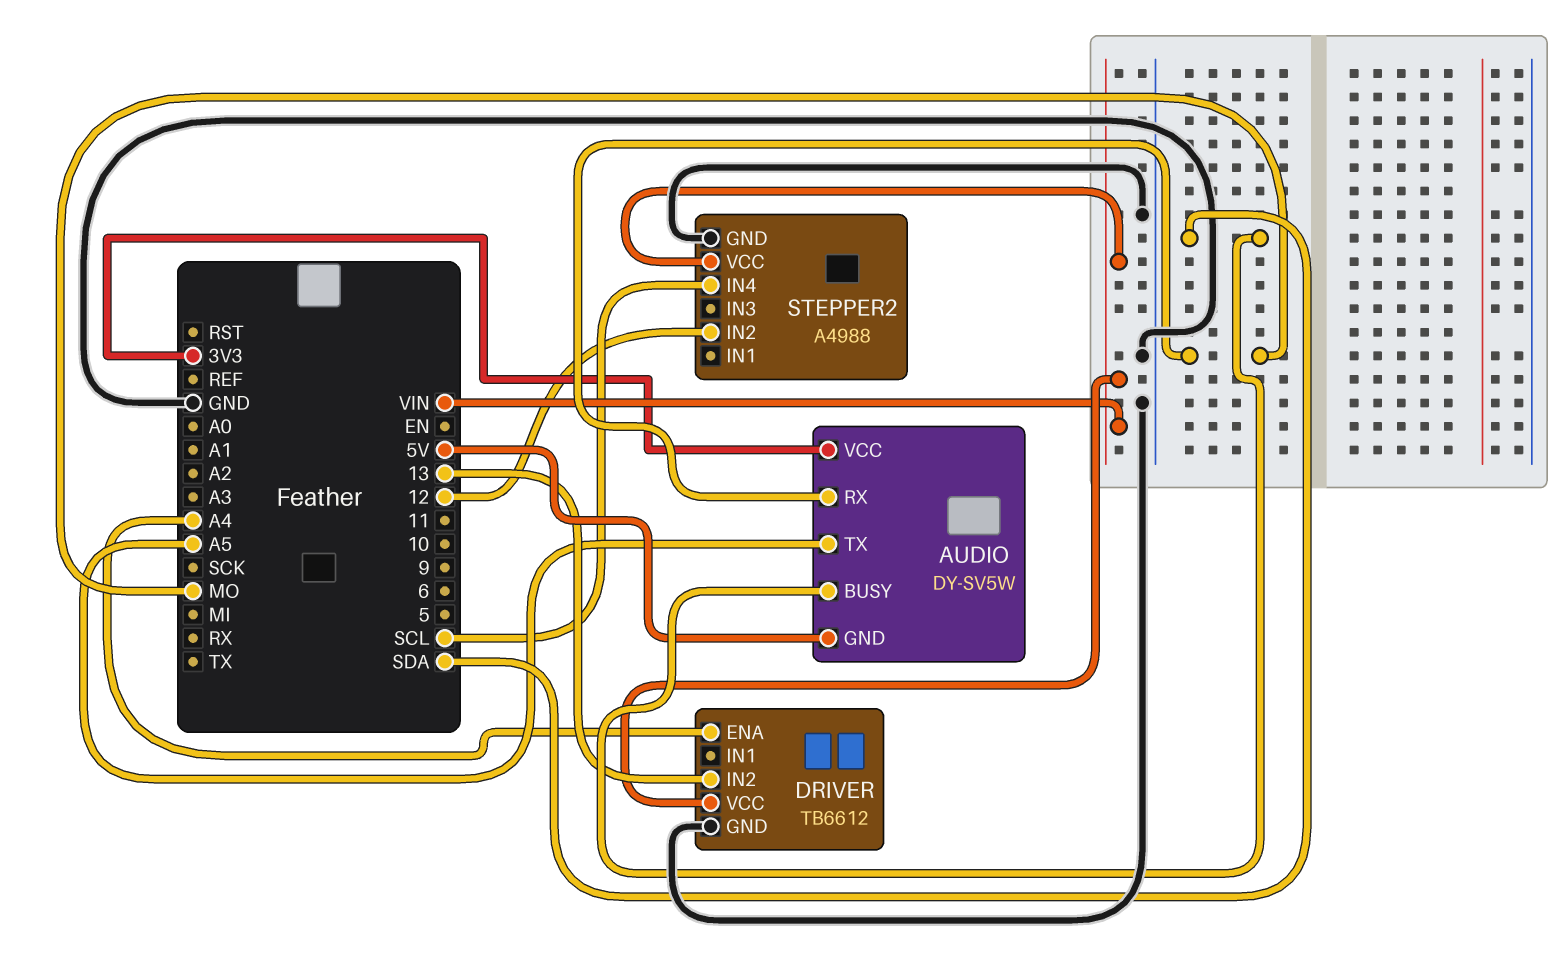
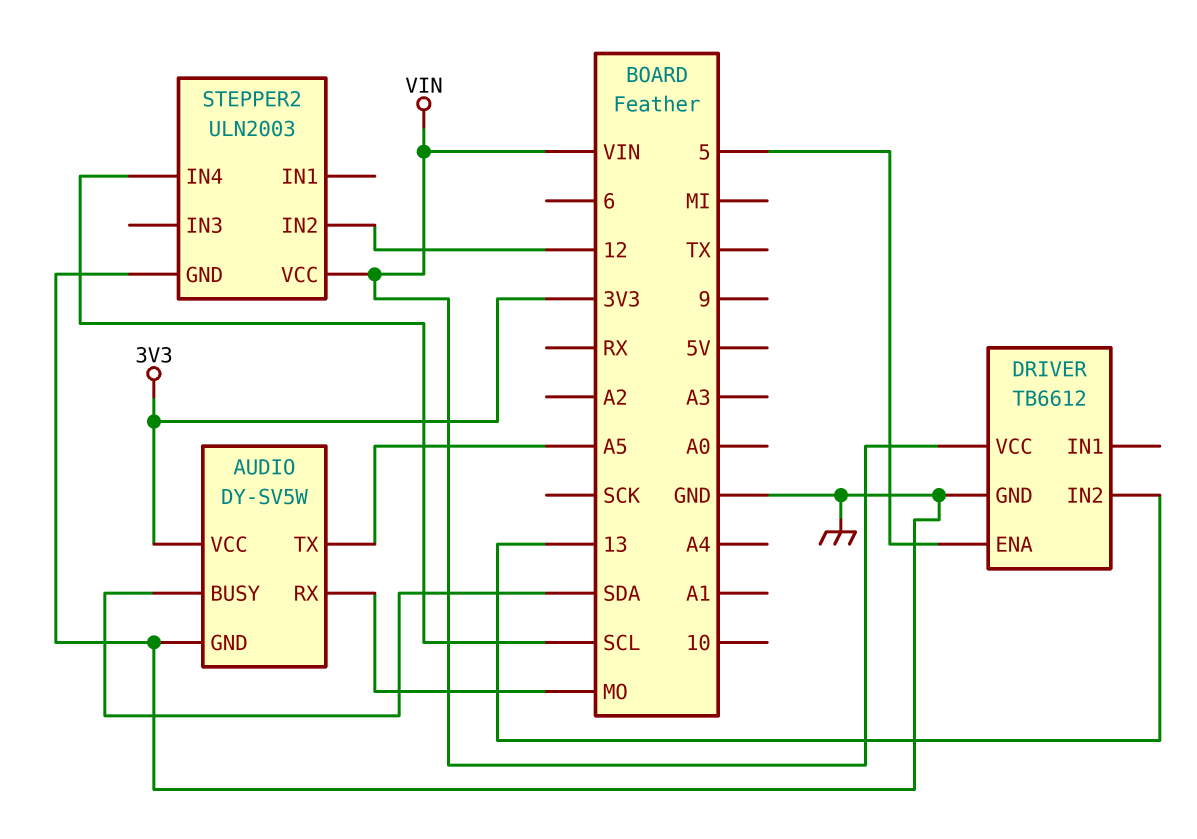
AUDIO pin GND: 5V -> GND
DRIVER pin ENA: A4 -> 5
STEPPER2: A4988 -> ULN2003

